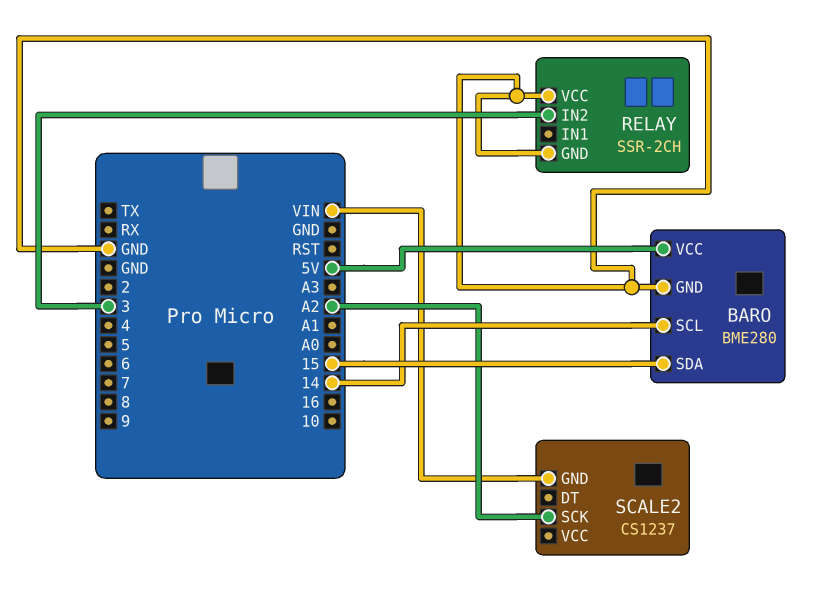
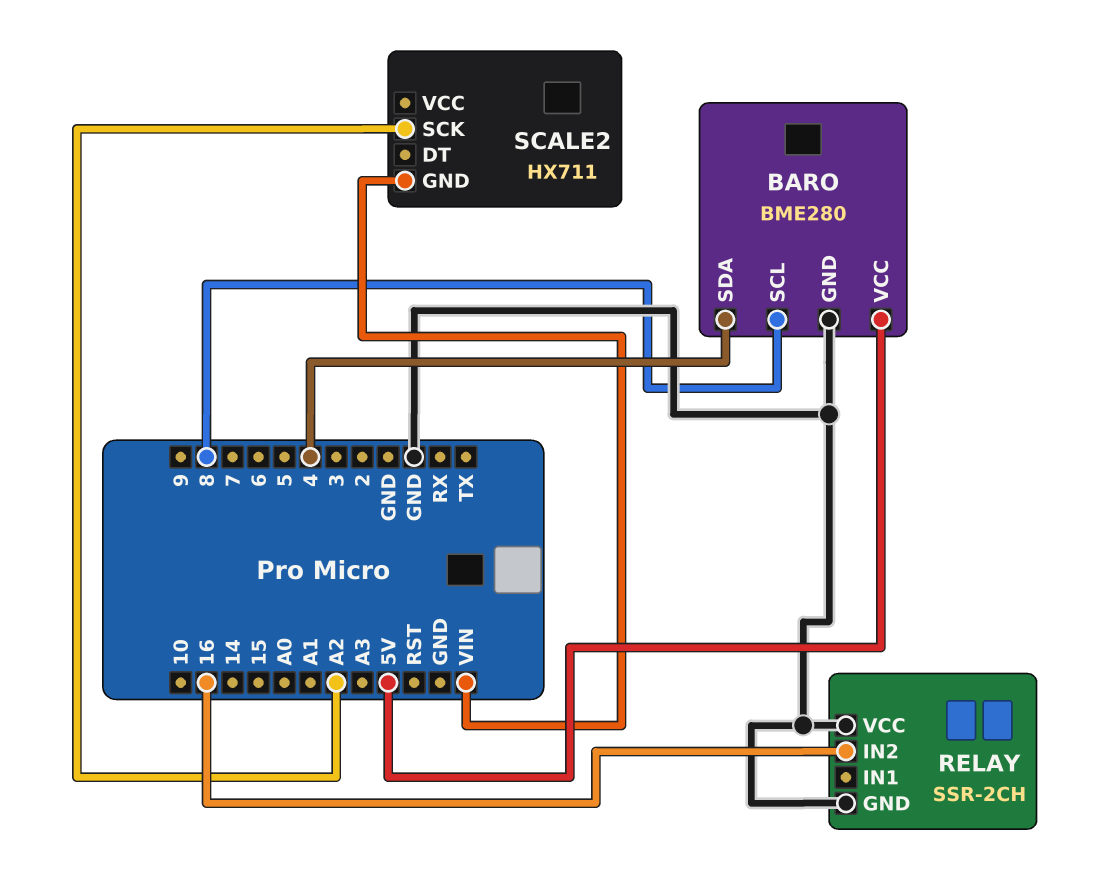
BARO pin SCL: 14 -> 8
BARO pin SDA: 15 -> 4
RELAY pin IN2: 3 -> 16
SCALE2: CS1237 -> HX711

